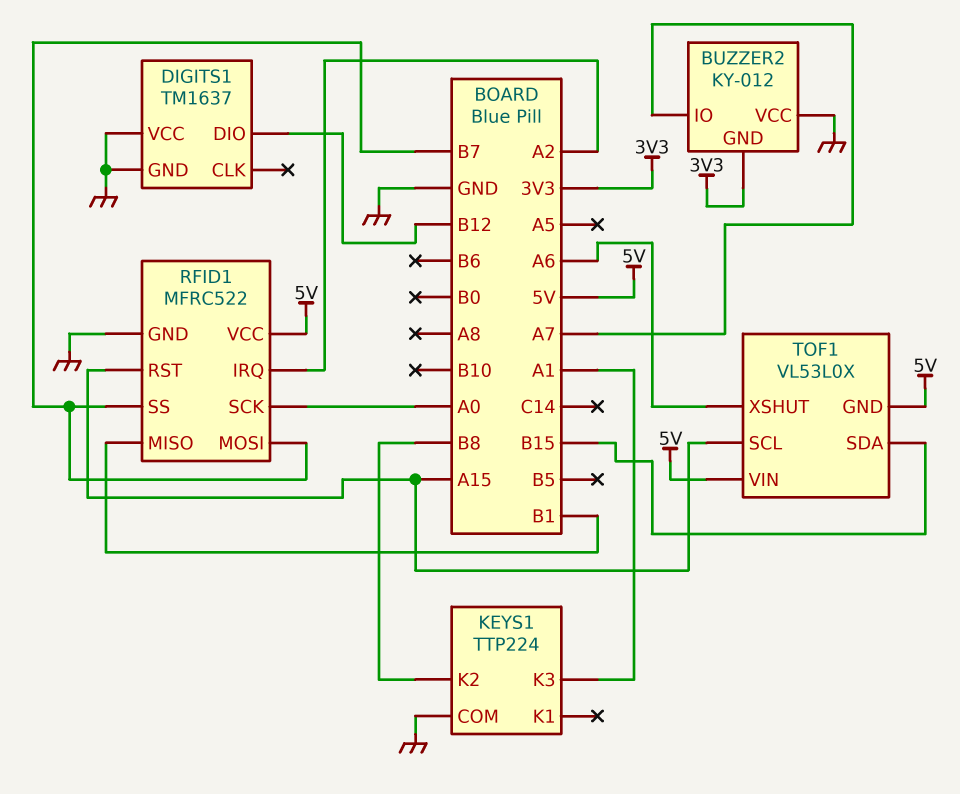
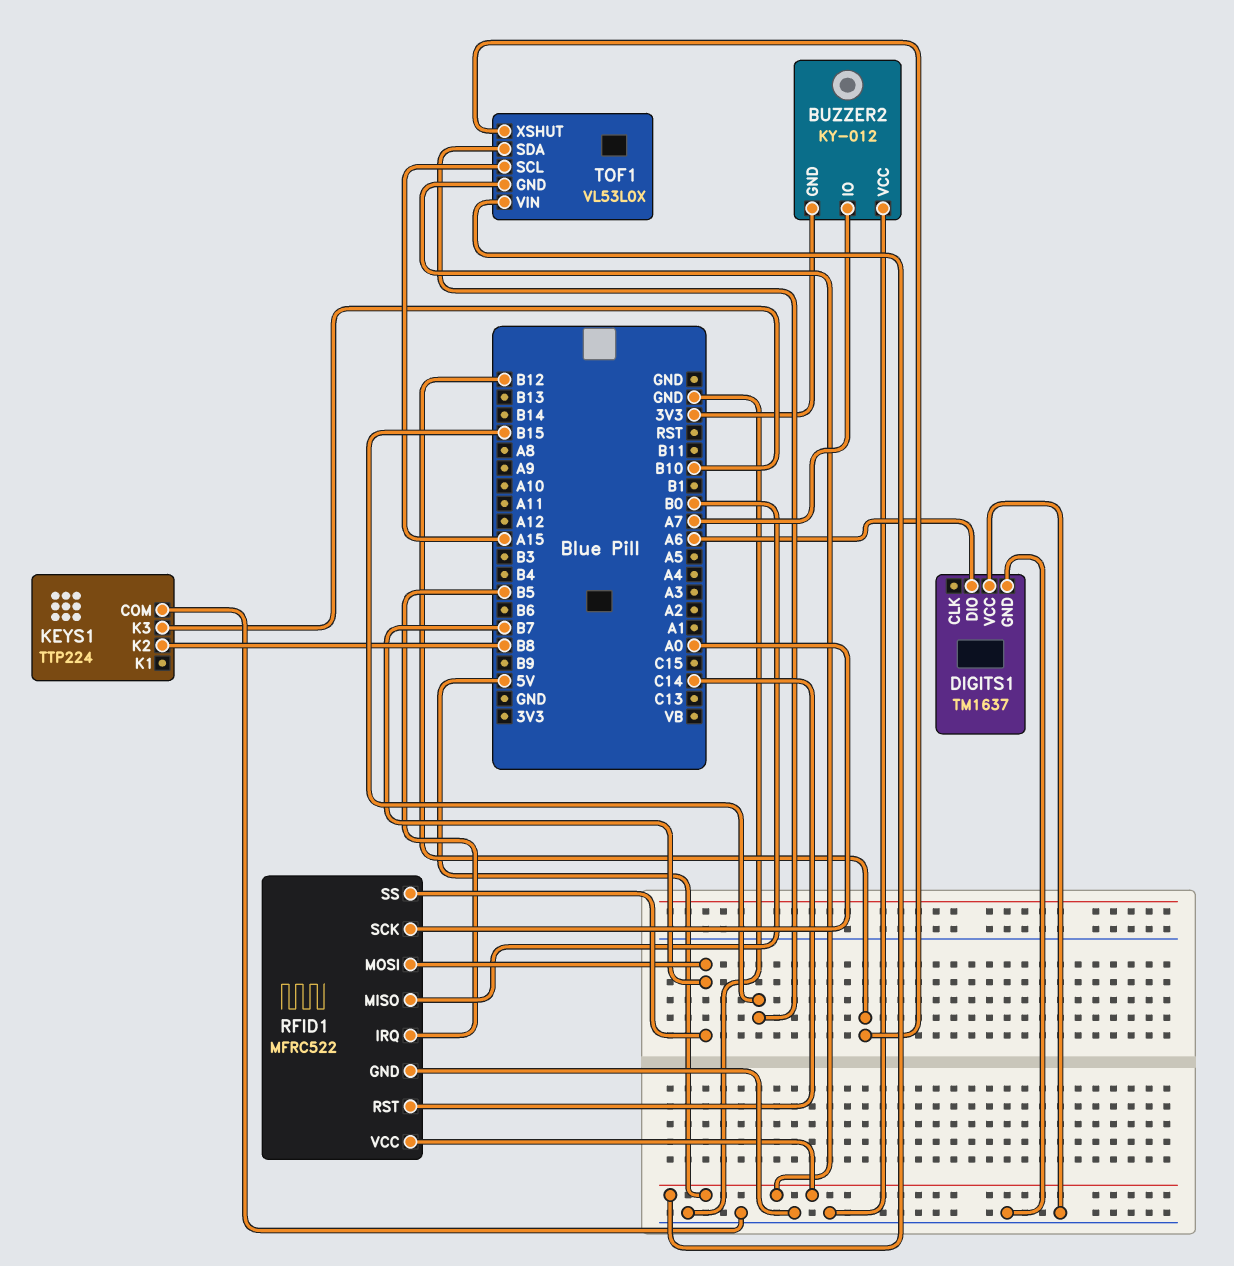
DIGITS1 pin DIO: B12 -> A6
KEYS1 pin K3: A1 -> B10
RFID1 pin IRQ: A2 -> B5
RFID1 pin MISO: B1 -> B0
RFID1 pin RST: A15 -> C14
TOF1 pin XSHUT: A6 -> B12

